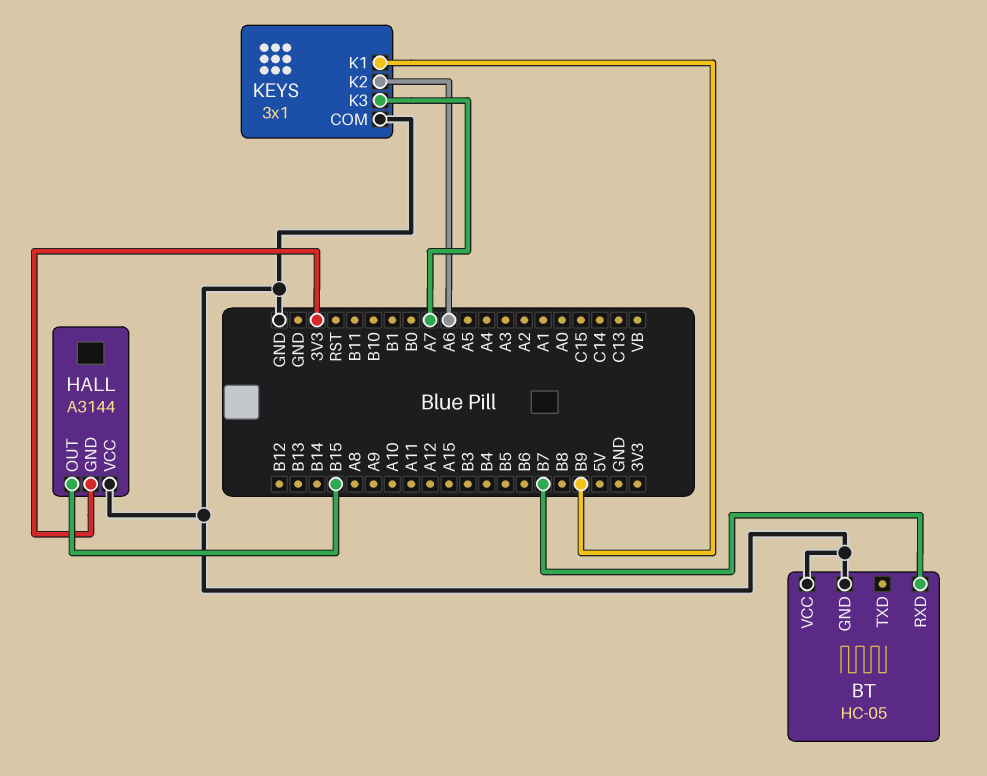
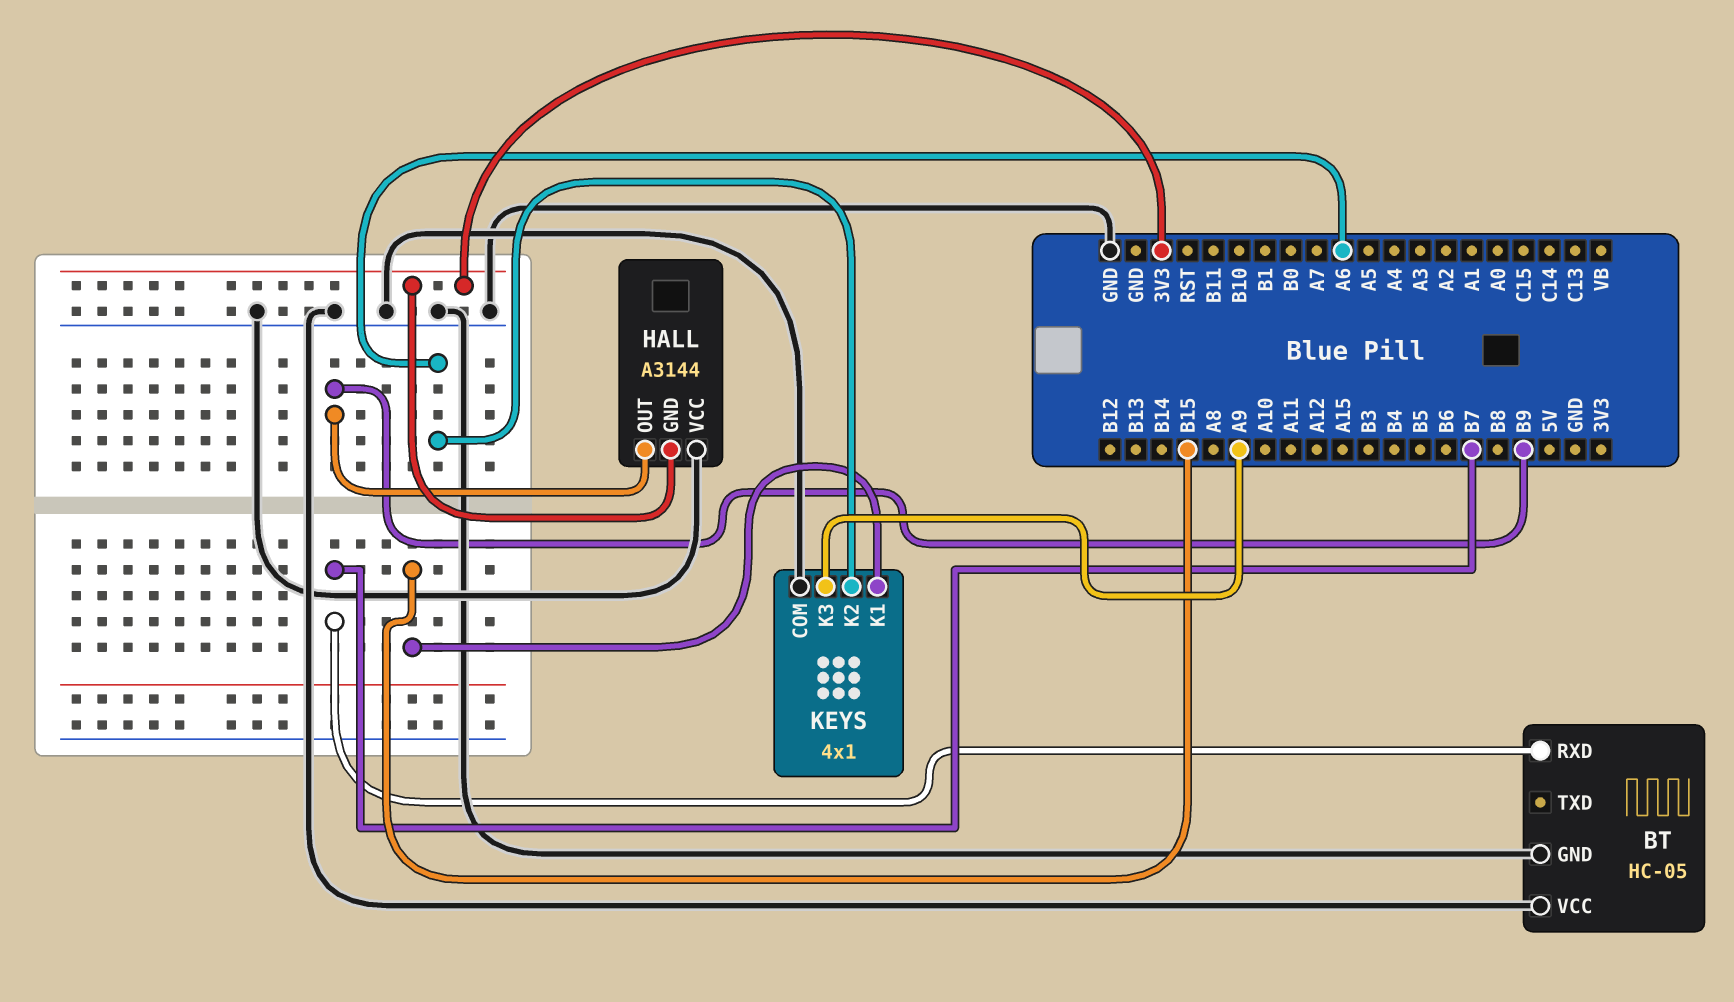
HALL pin OUT: B15 -> B9
KEYS: 3x1 -> 4x1
KEYS pin K1: B9 -> B15
KEYS pin K3: A7 -> A9

